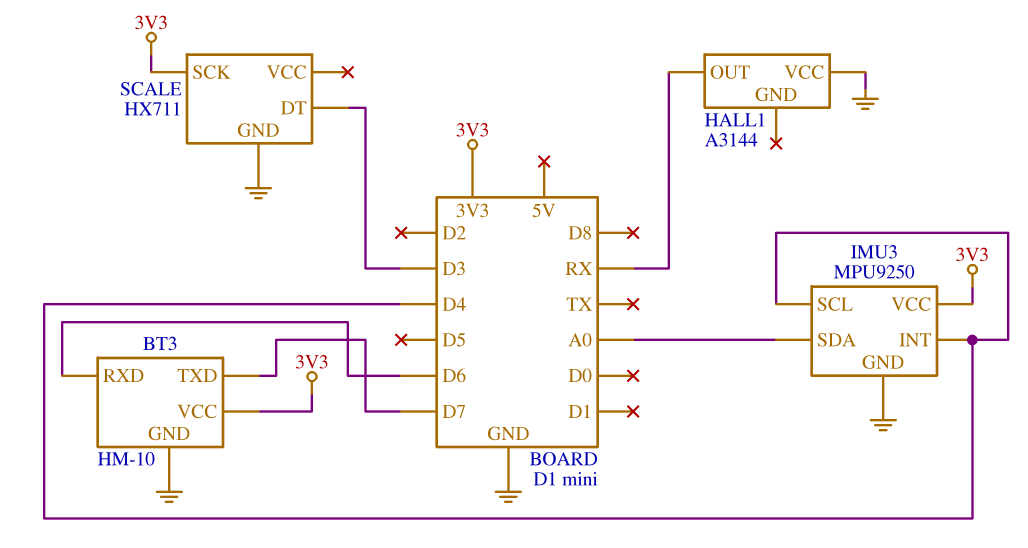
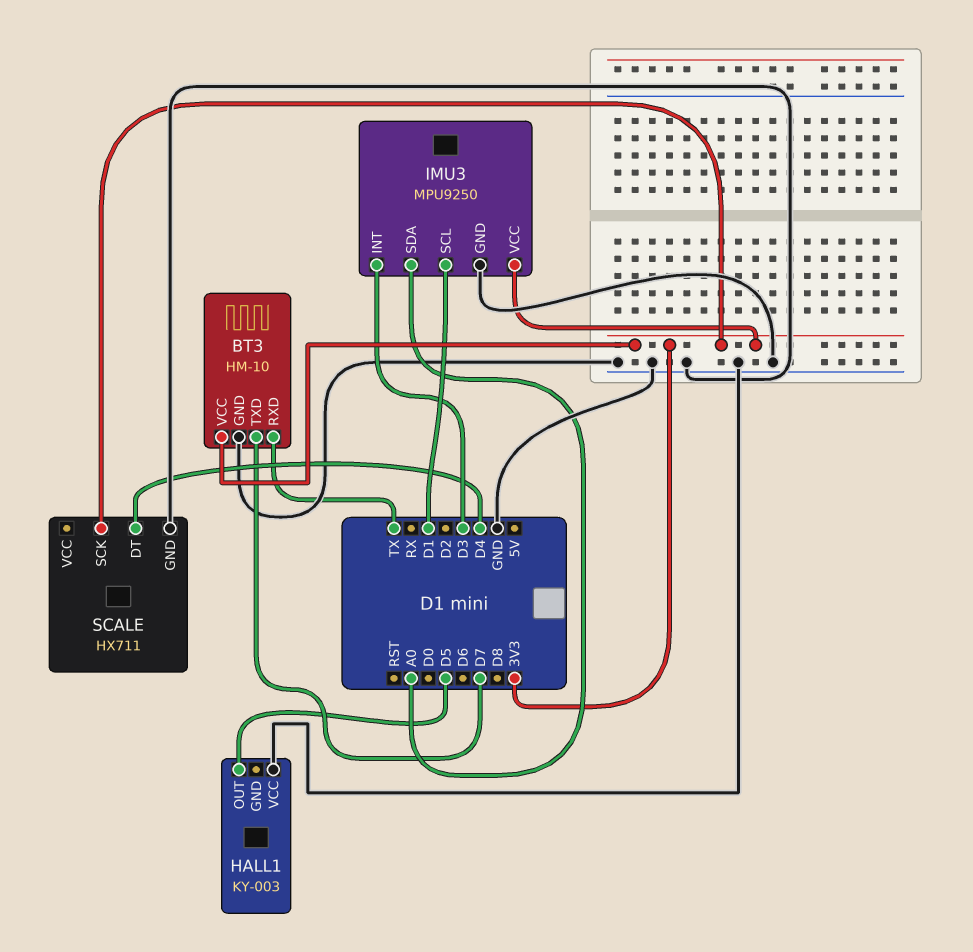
BT3 pin RXD: D6 -> TX
HALL1: A3144 -> KY-003
HALL1 pin OUT: RX -> D5
IMU3 pin INT: D4 -> D3
IMU3 pin SCL: D4 -> D1
SCALE pin DT: D3 -> D4

